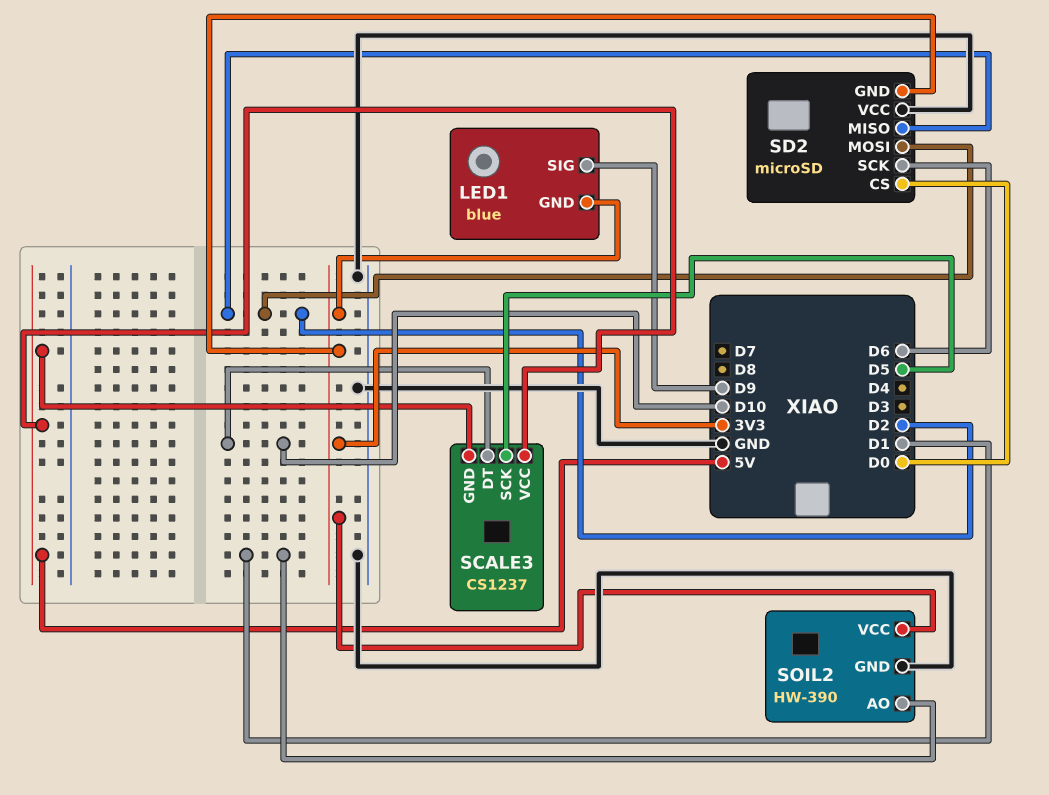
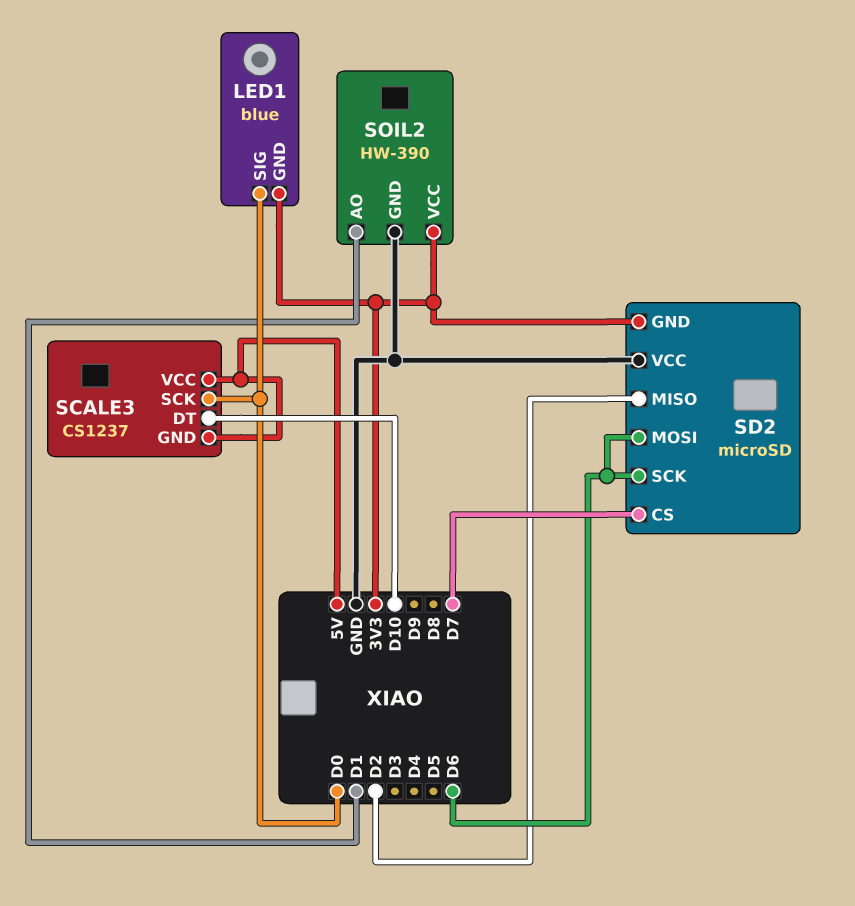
LED1 pin SIG: D9 -> D0
SCALE3 pin SCK: D5 -> D0
SD2 pin CS: D0 -> D7
SD2 pin MOSI: D2 -> D6

